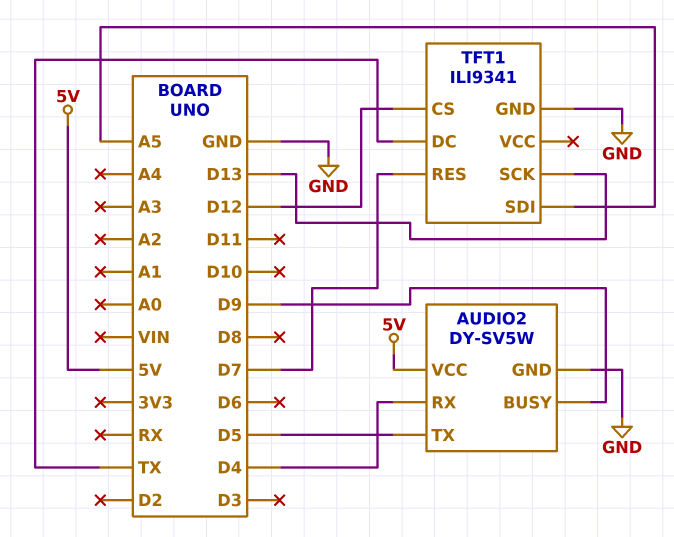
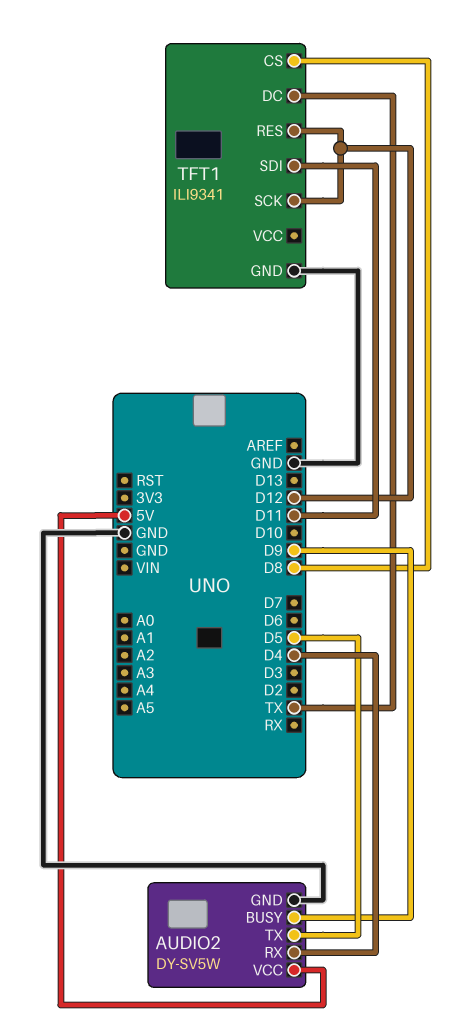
TFT1 pin CS: D12 -> D8
TFT1 pin RES: D7 -> D12
TFT1 pin SCK: D13 -> D12
TFT1 pin SDI: A5 -> D11

